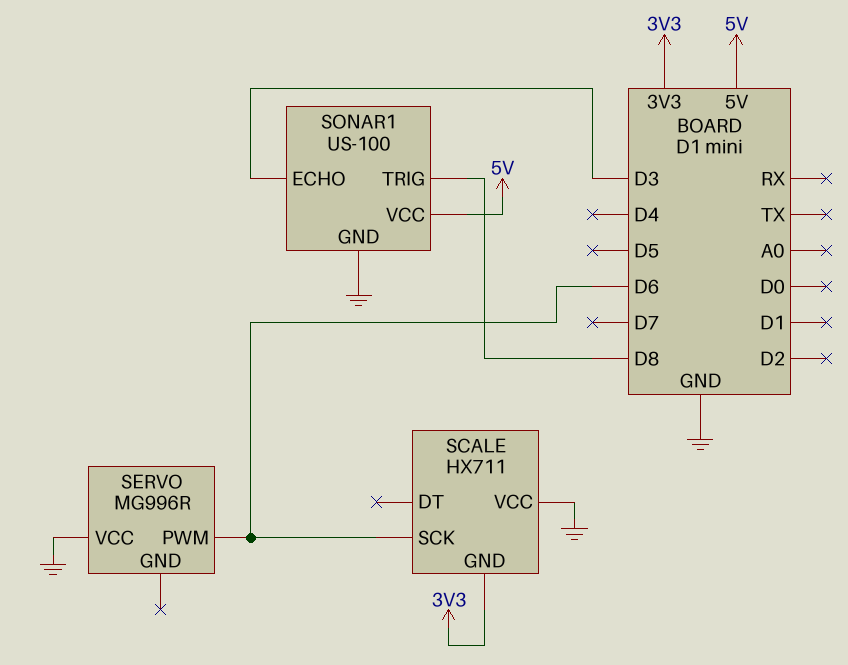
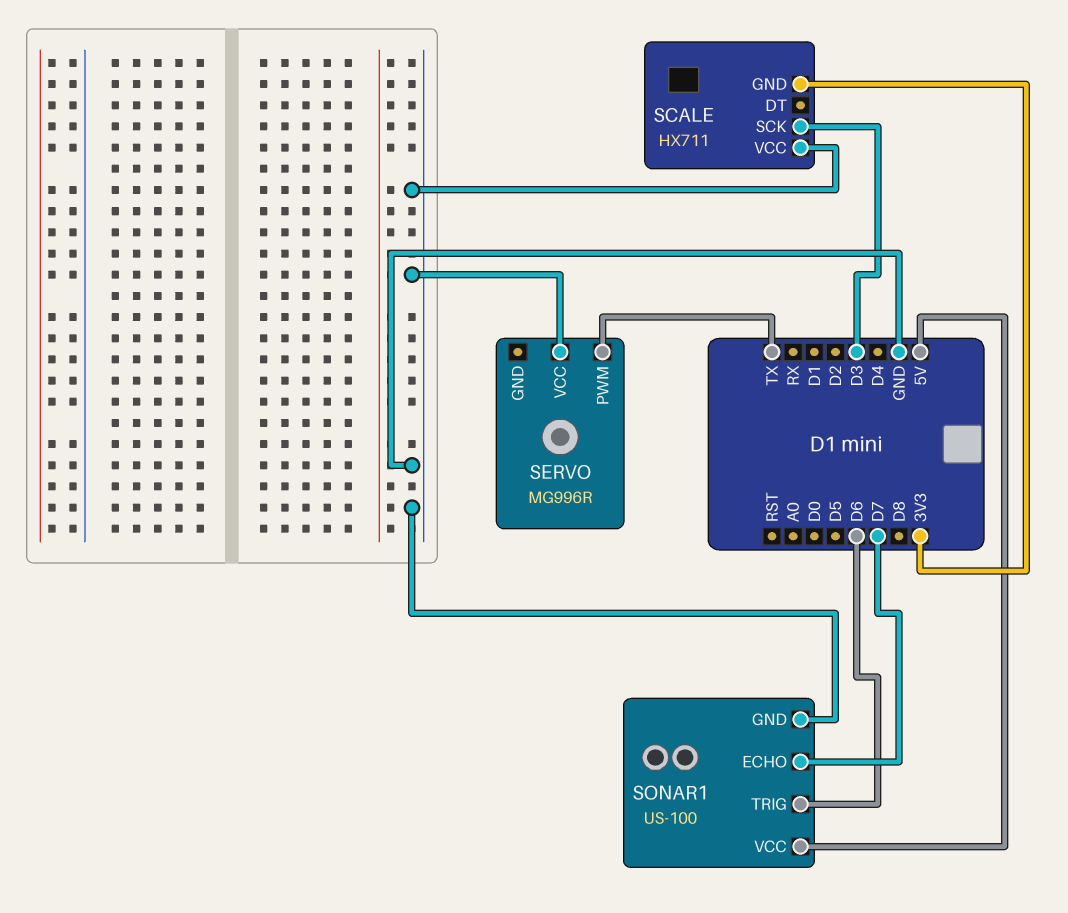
SCALE pin SCK: D6 -> D3
SERVO pin PWM: D6 -> TX
SONAR1 pin ECHO: D3 -> D7
SONAR1 pin TRIG: D8 -> D6

